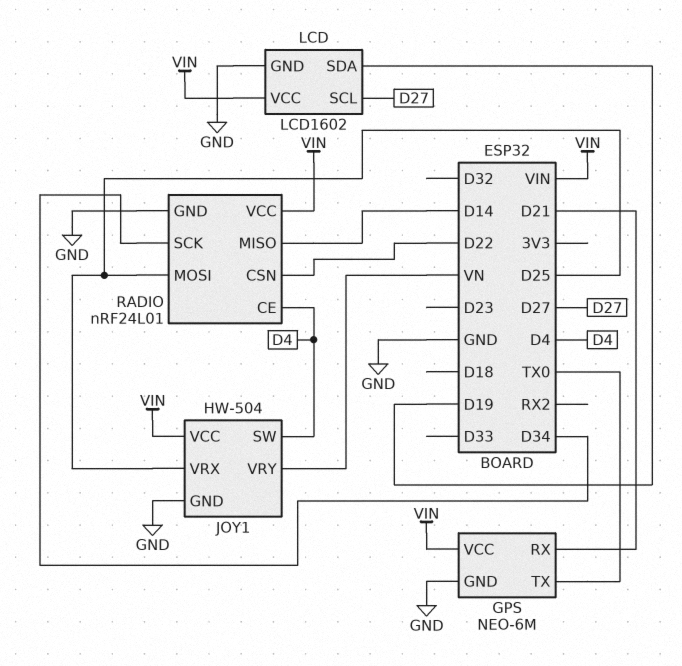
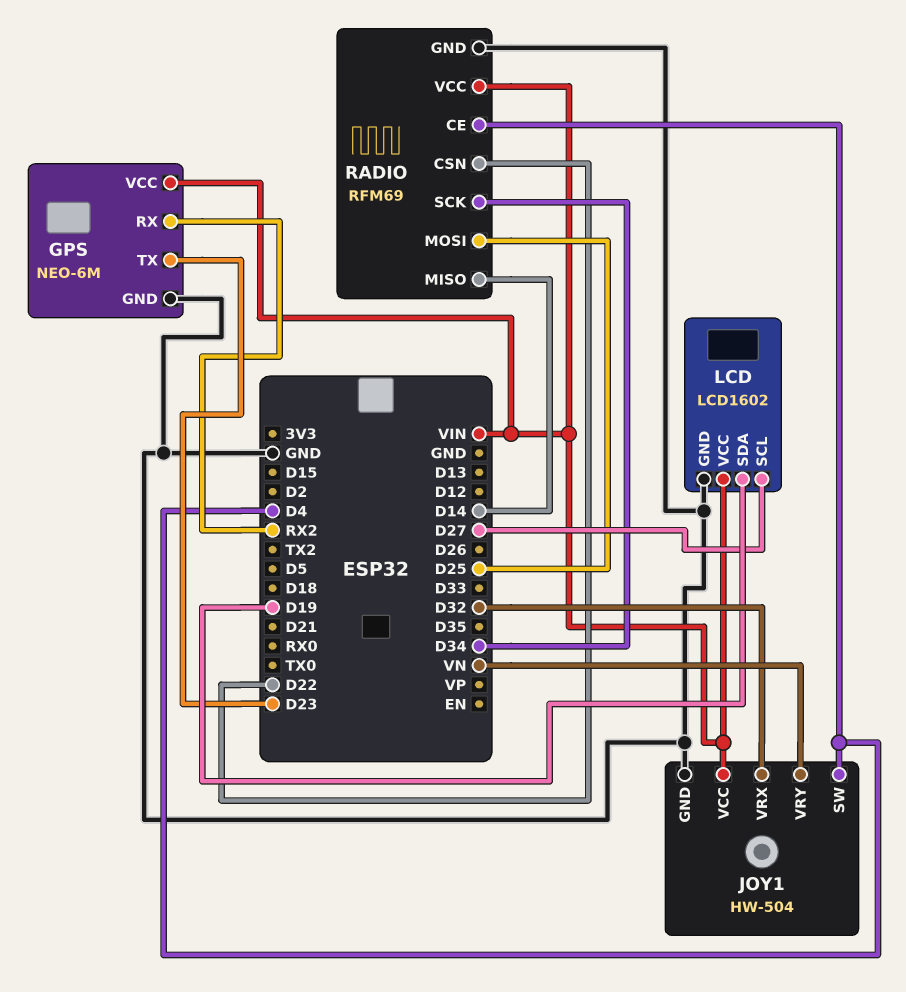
GPS pin RX: D21 -> RX2
GPS pin TX: TX0 -> D23
JOY1 pin VRX: D25 -> D32
RADIO: nRF24L01 -> RFM69

